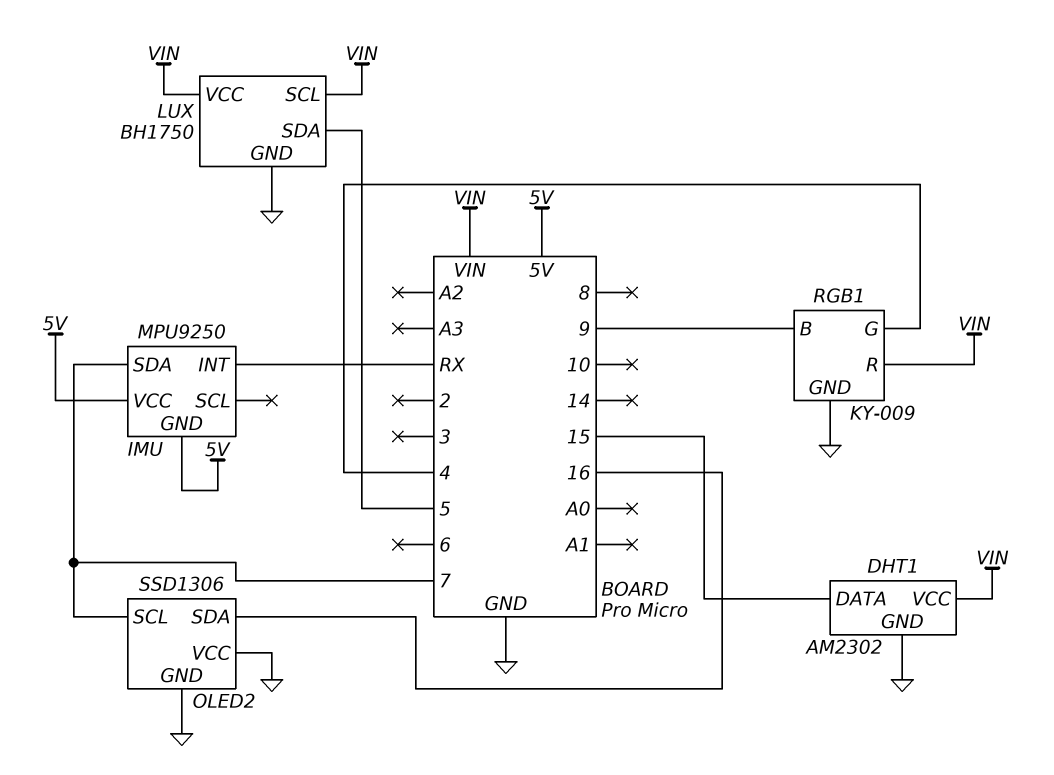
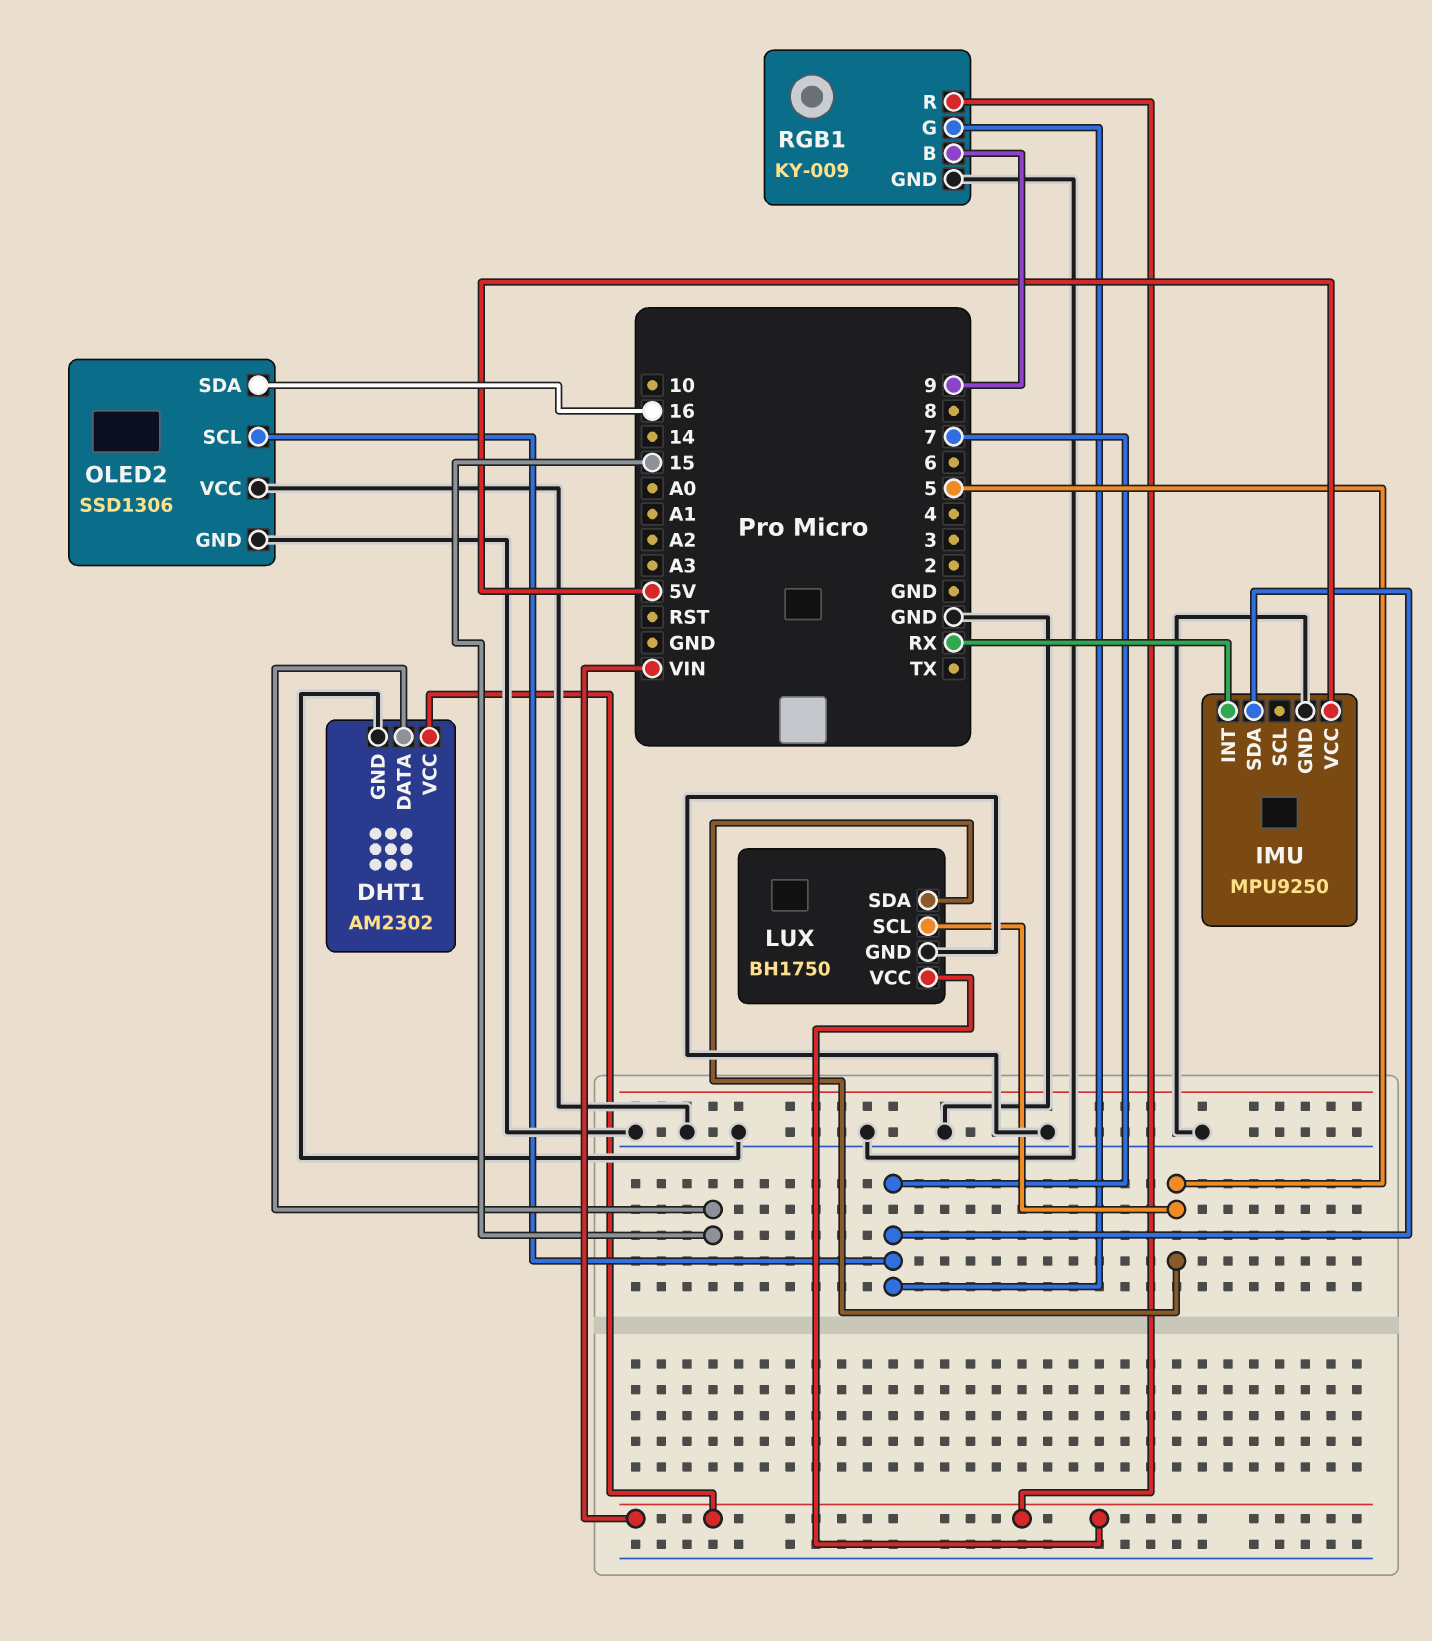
IMU pin GND: 5V -> GND
LUX pin SCL: VIN -> 5
RGB1 pin G: 4 -> 7

